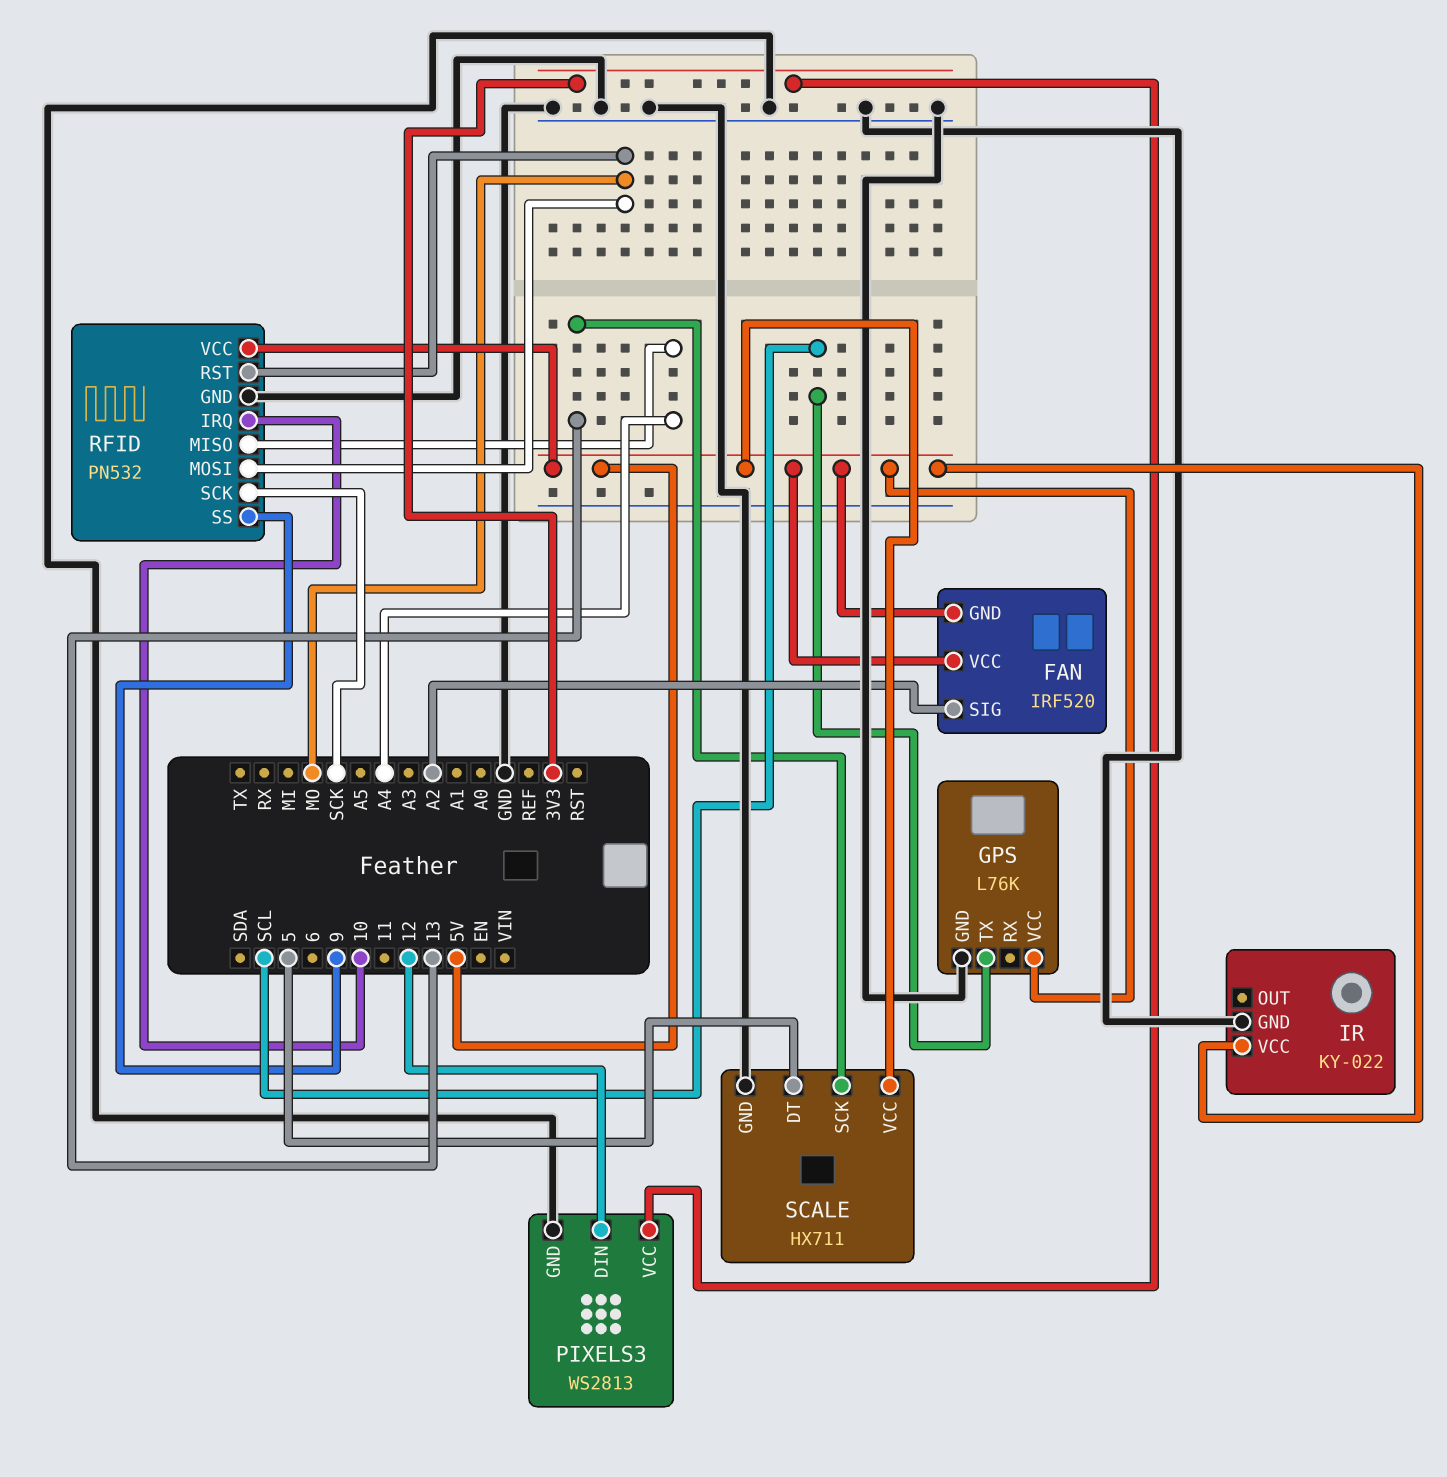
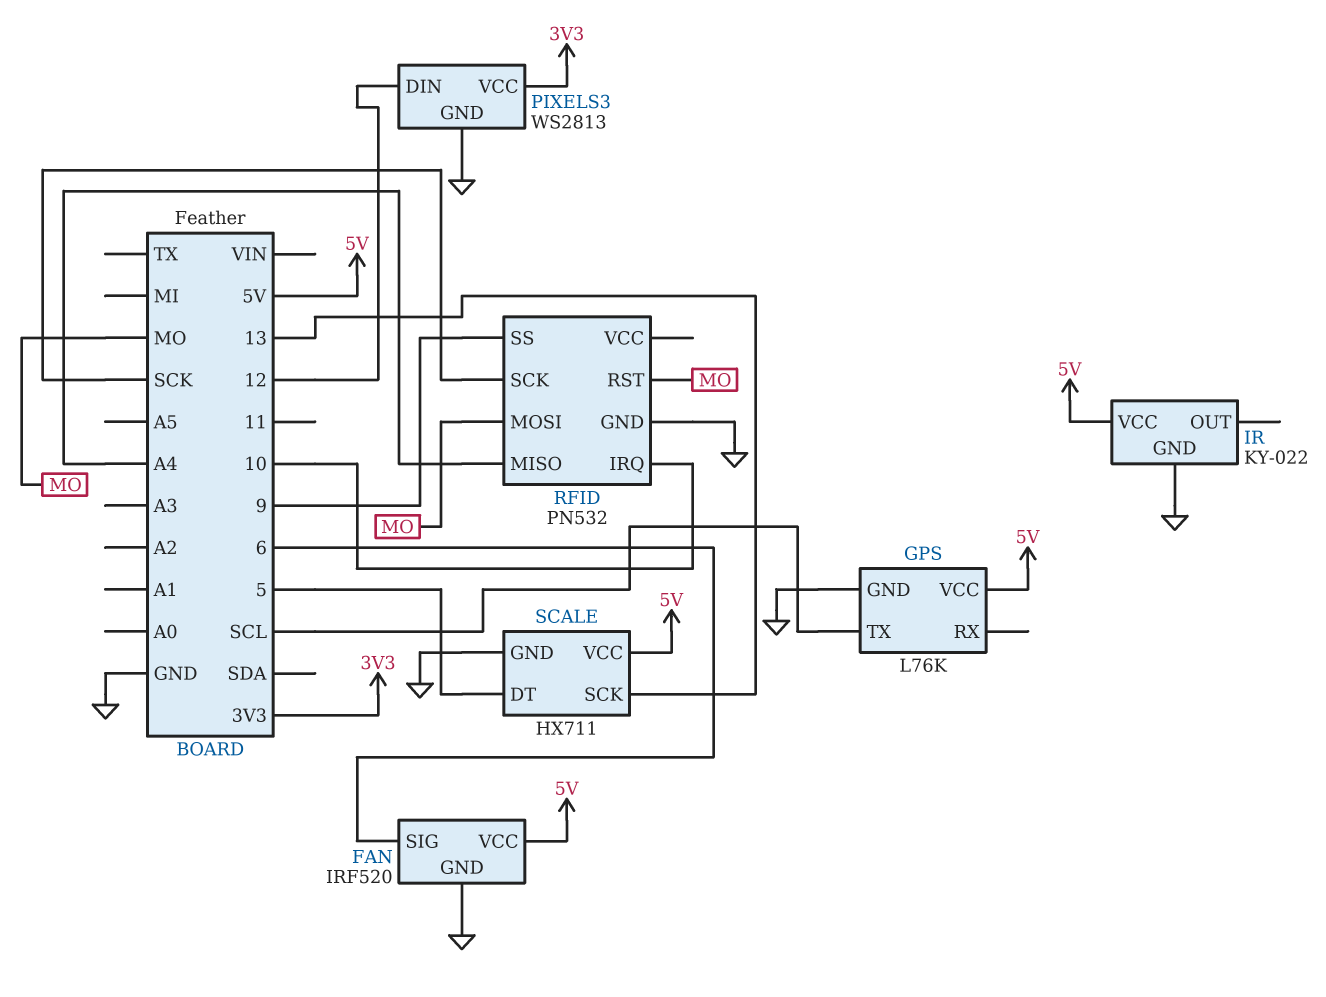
FAN pin GND: 5V -> GND
FAN pin SIG: A2 -> 6
RFID pin VCC: 5V -> none

